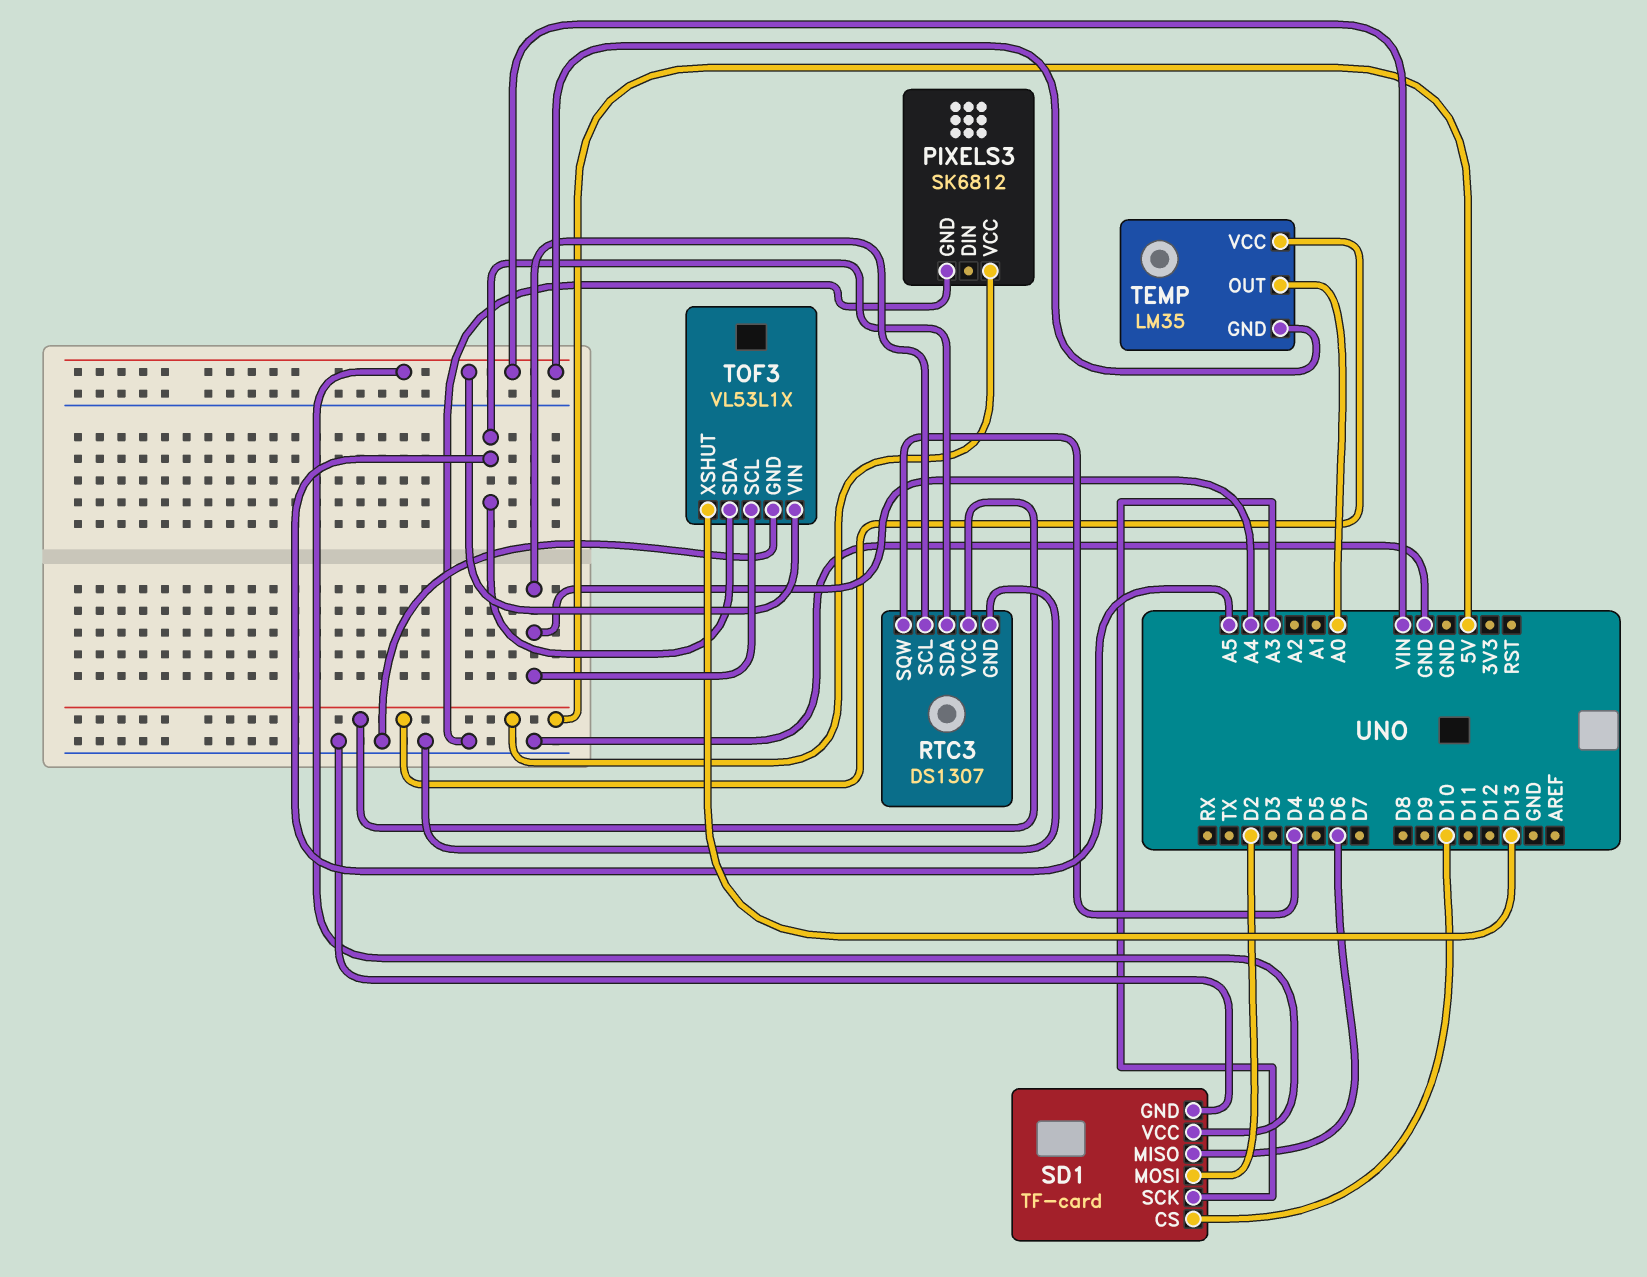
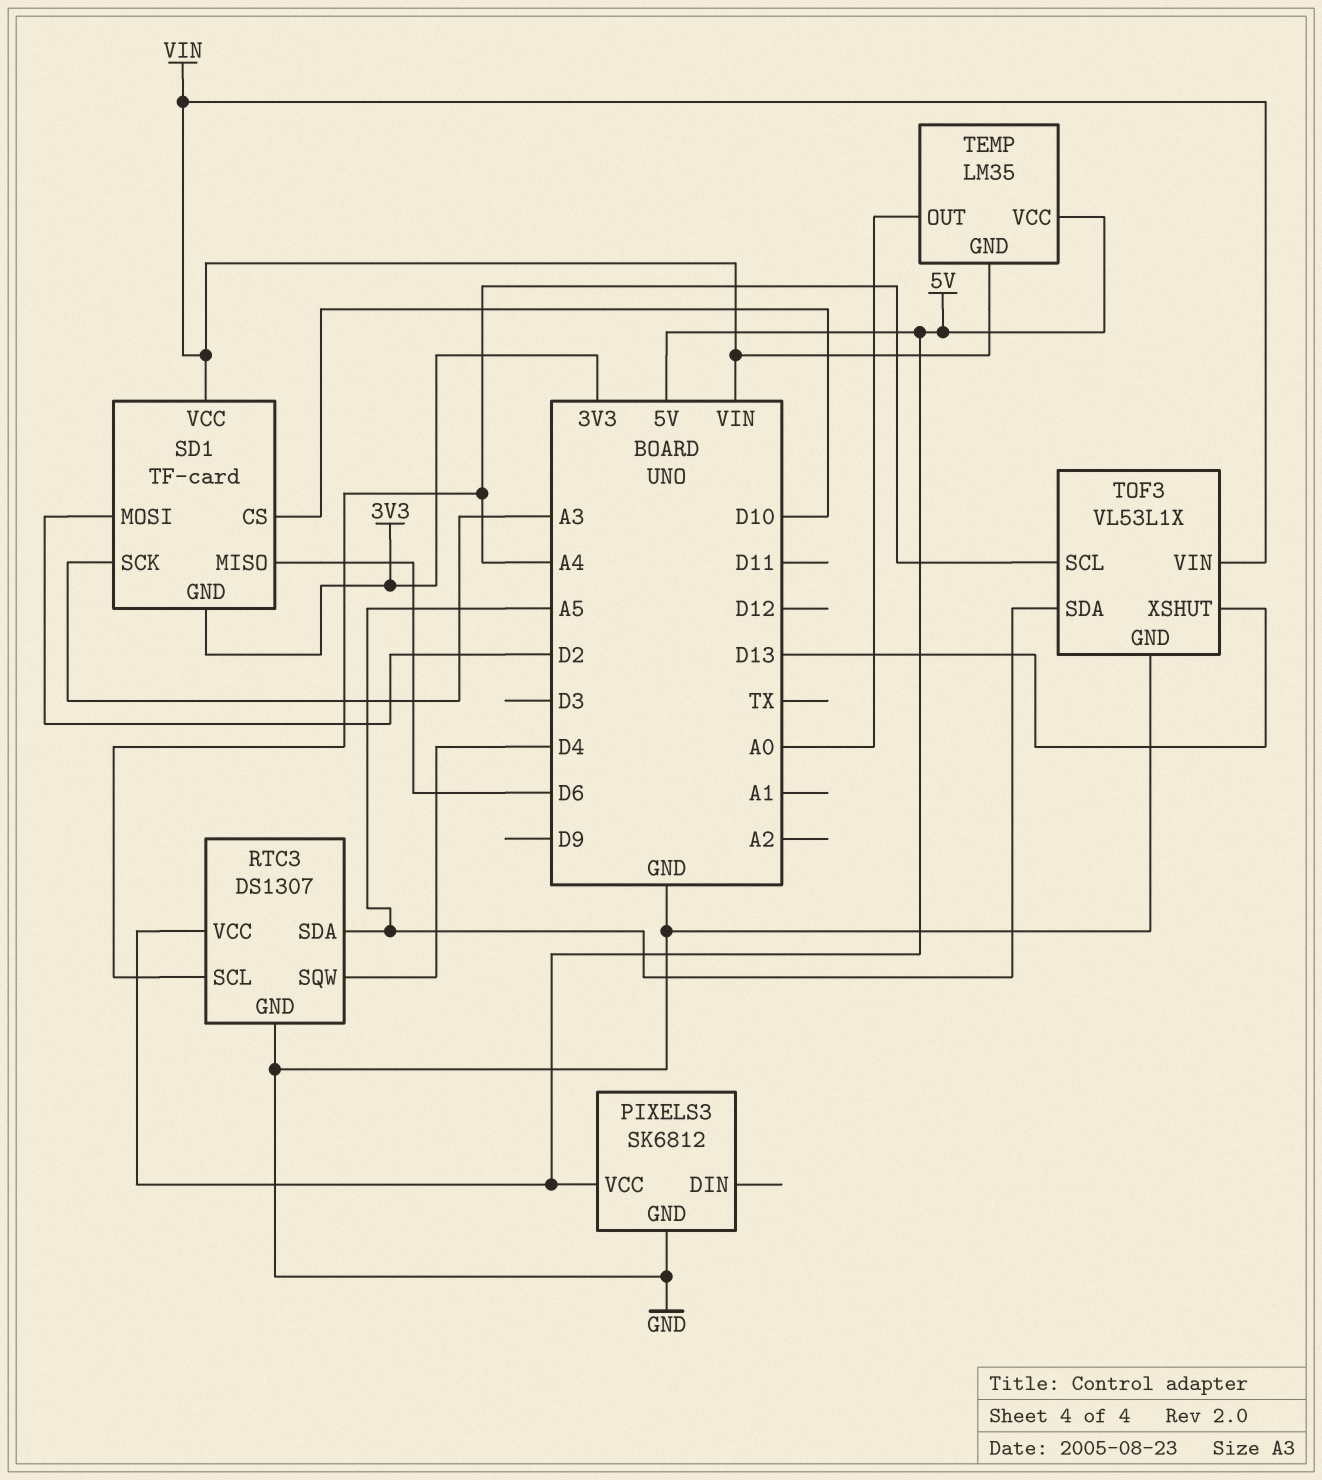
SD1 pin GND: GND -> 3V3

